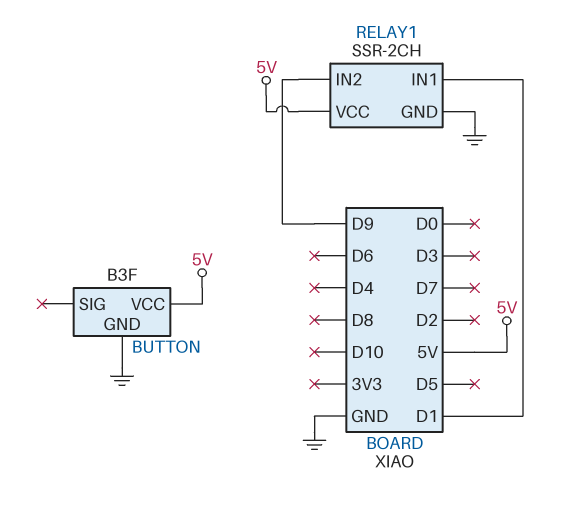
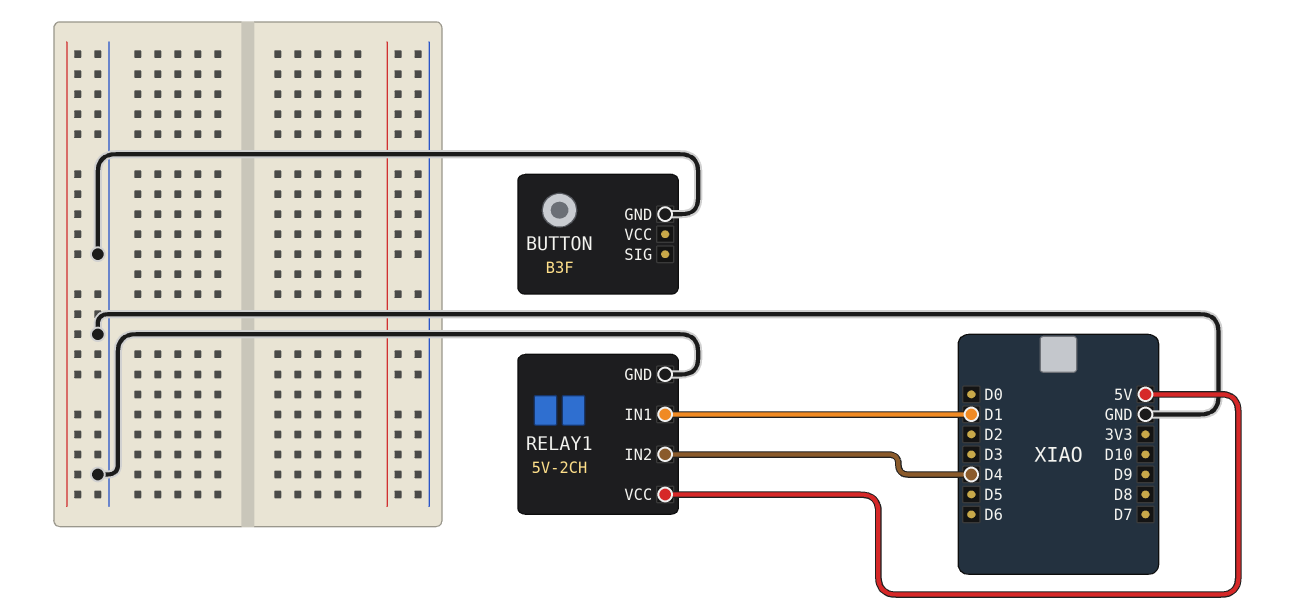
BUTTON pin VCC: 5V -> none
RELAY1: SSR-2CH -> 5V-2CH
RELAY1 pin IN2: D9 -> D4

